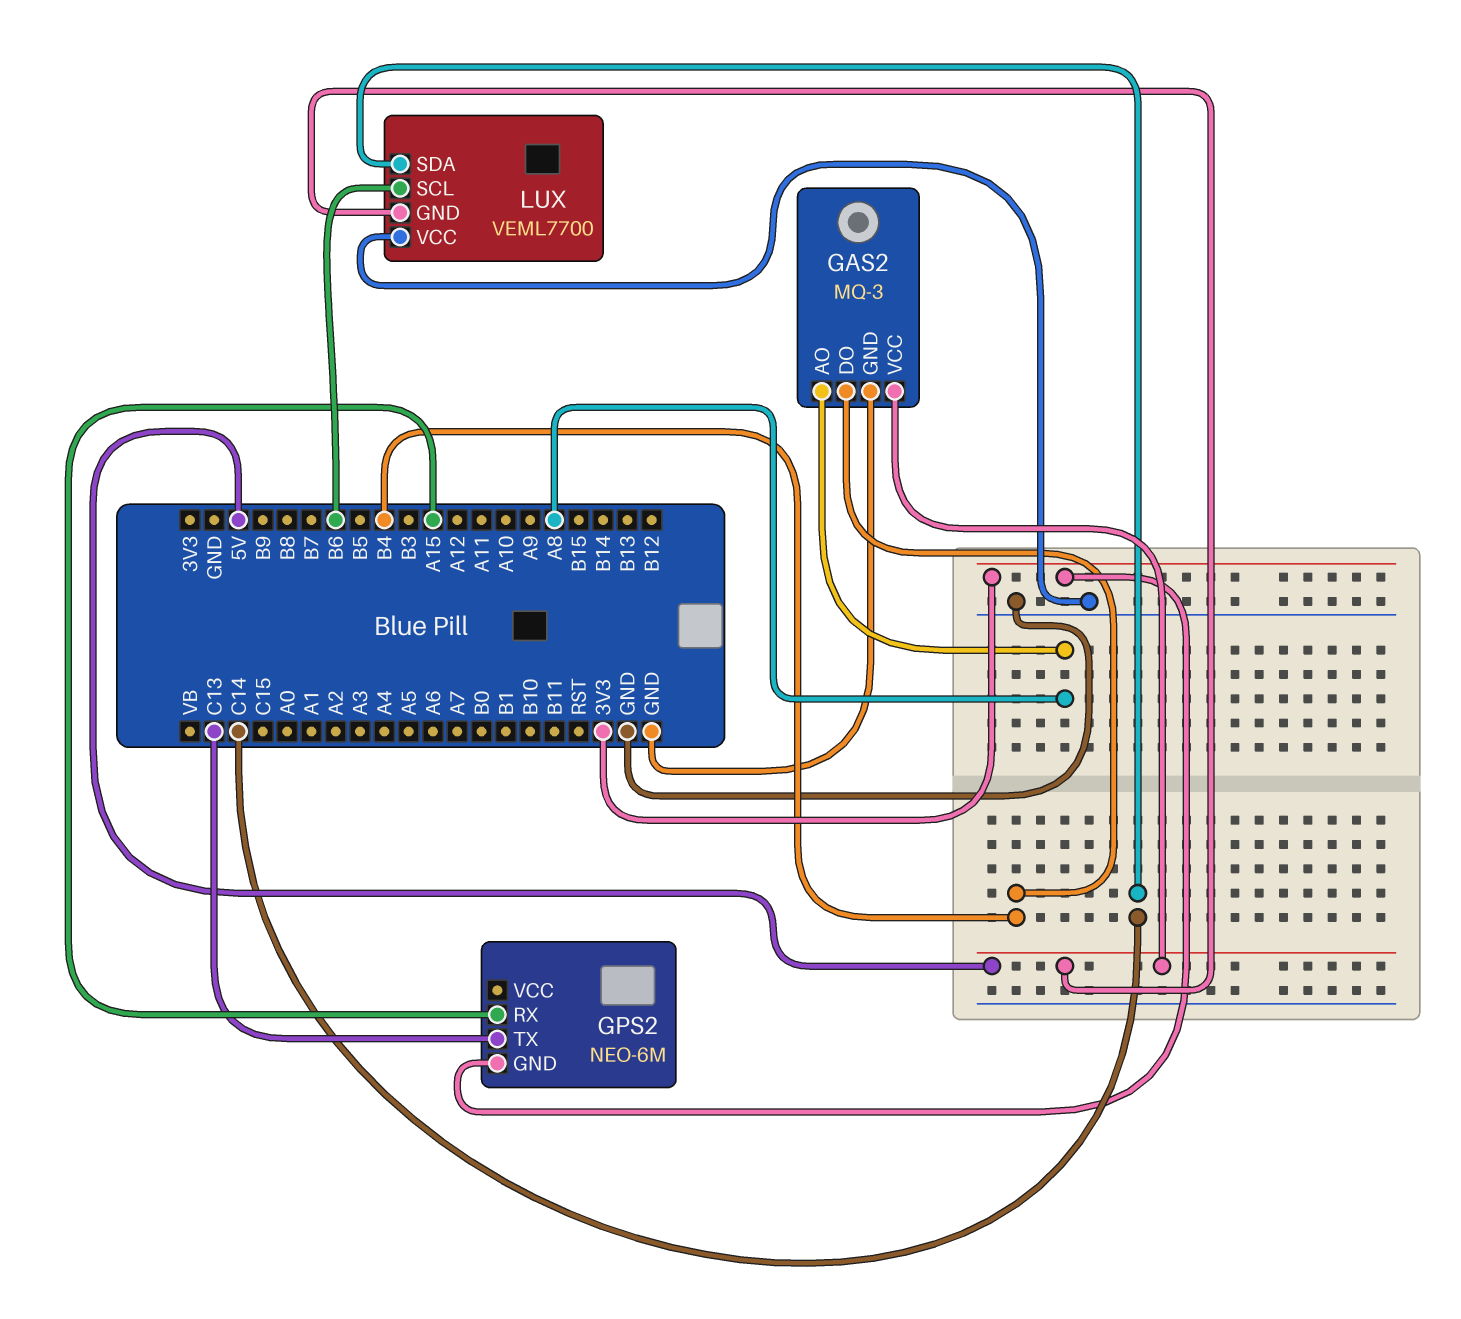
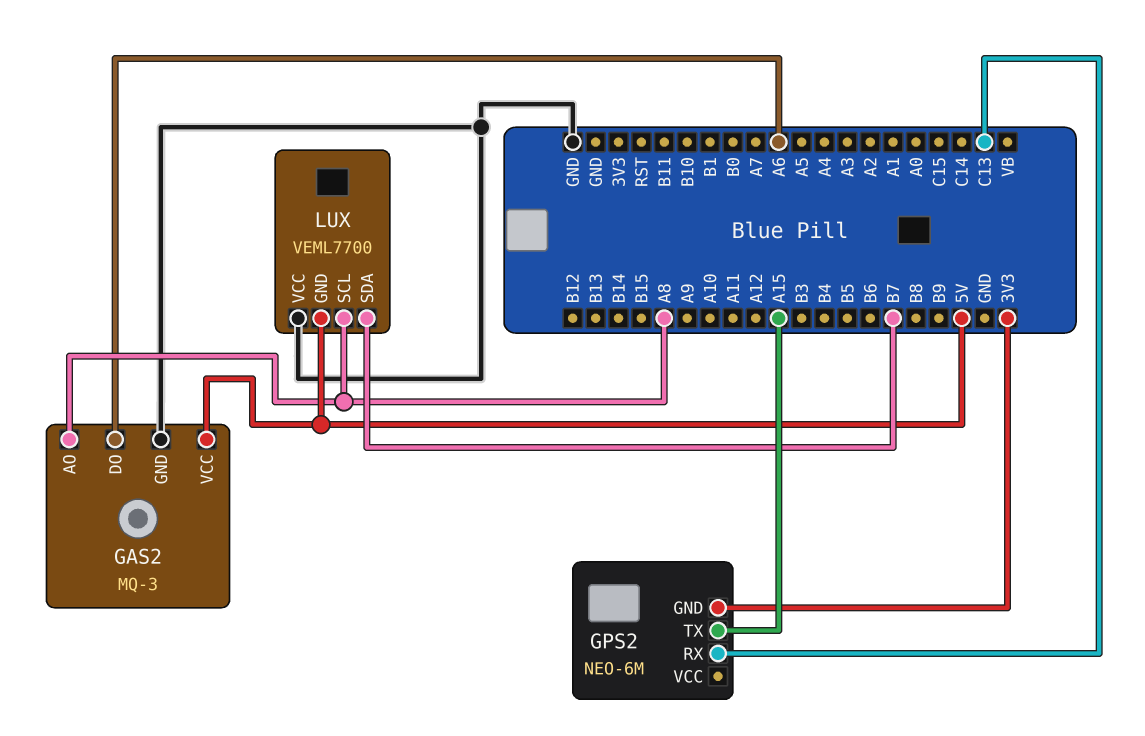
GAS2 pin DO: B4 -> A6
GPS2 pin RX: A15 -> C13
GPS2 pin TX: C13 -> A15
LUX pin SCL: B6 -> A8
LUX pin SDA: C14 -> B7

